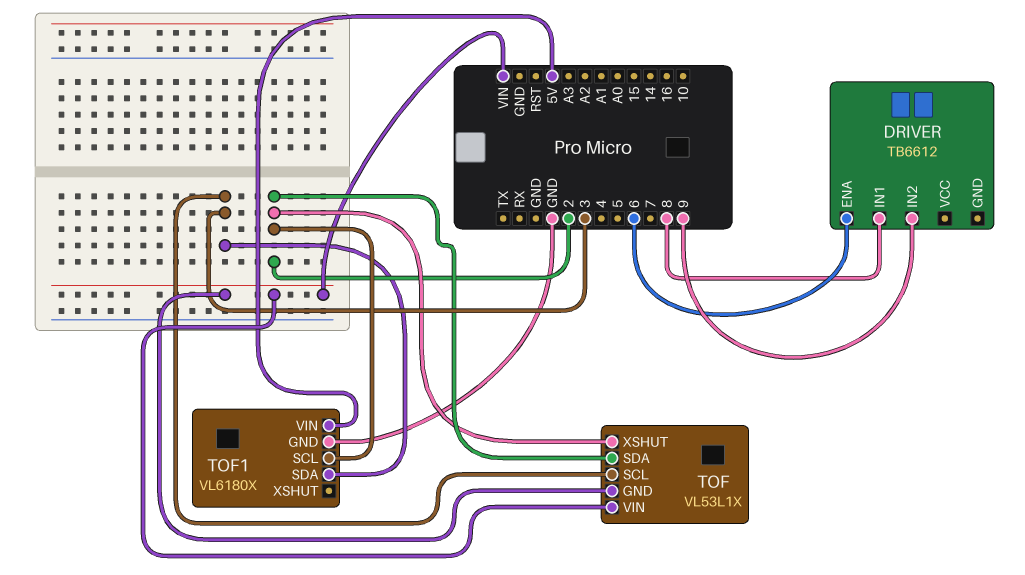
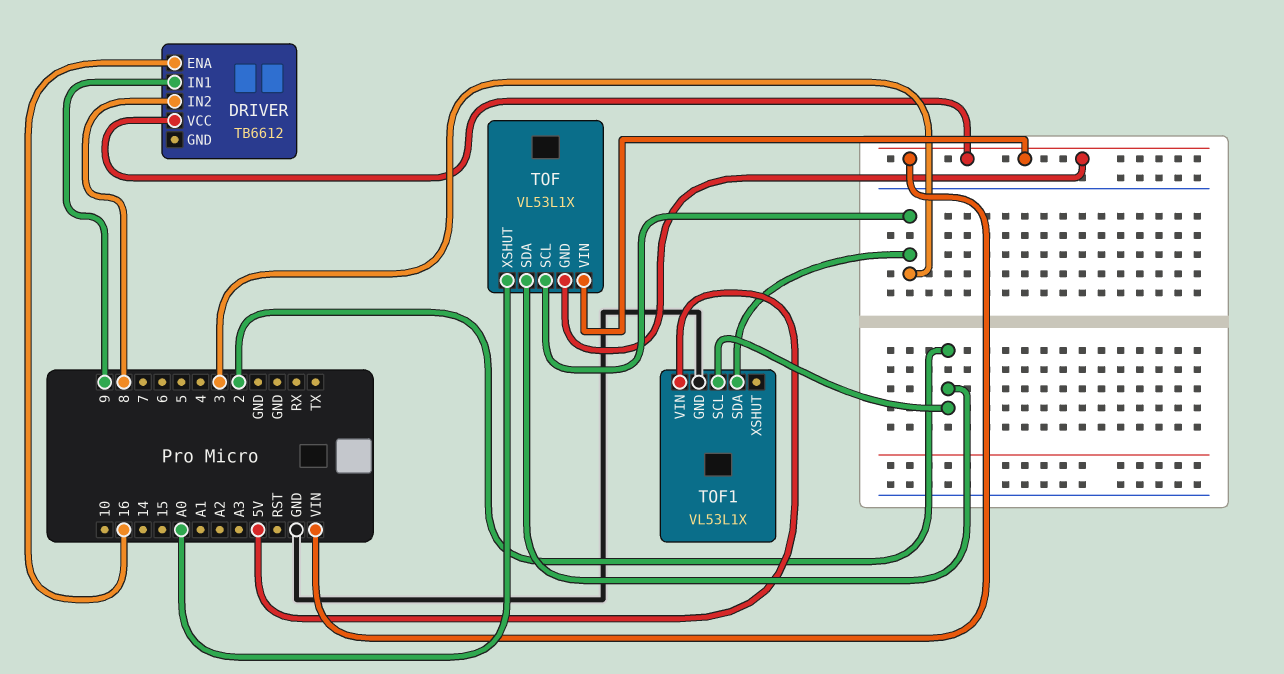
DRIVER pin ENA: 6 -> 16
DRIVER pin IN1: 8 -> 9
DRIVER pin IN2: 9 -> 8
DRIVER pin VCC: none -> VIN
TOF pin XSHUT: 2 -> A0
TOF1: VL6180X -> VL53L1X

